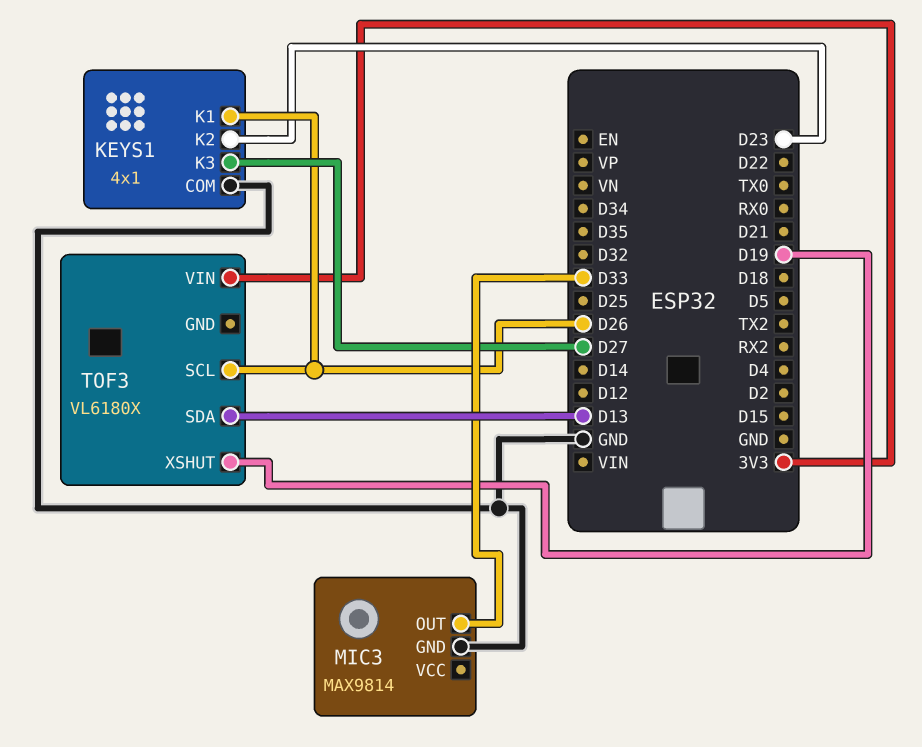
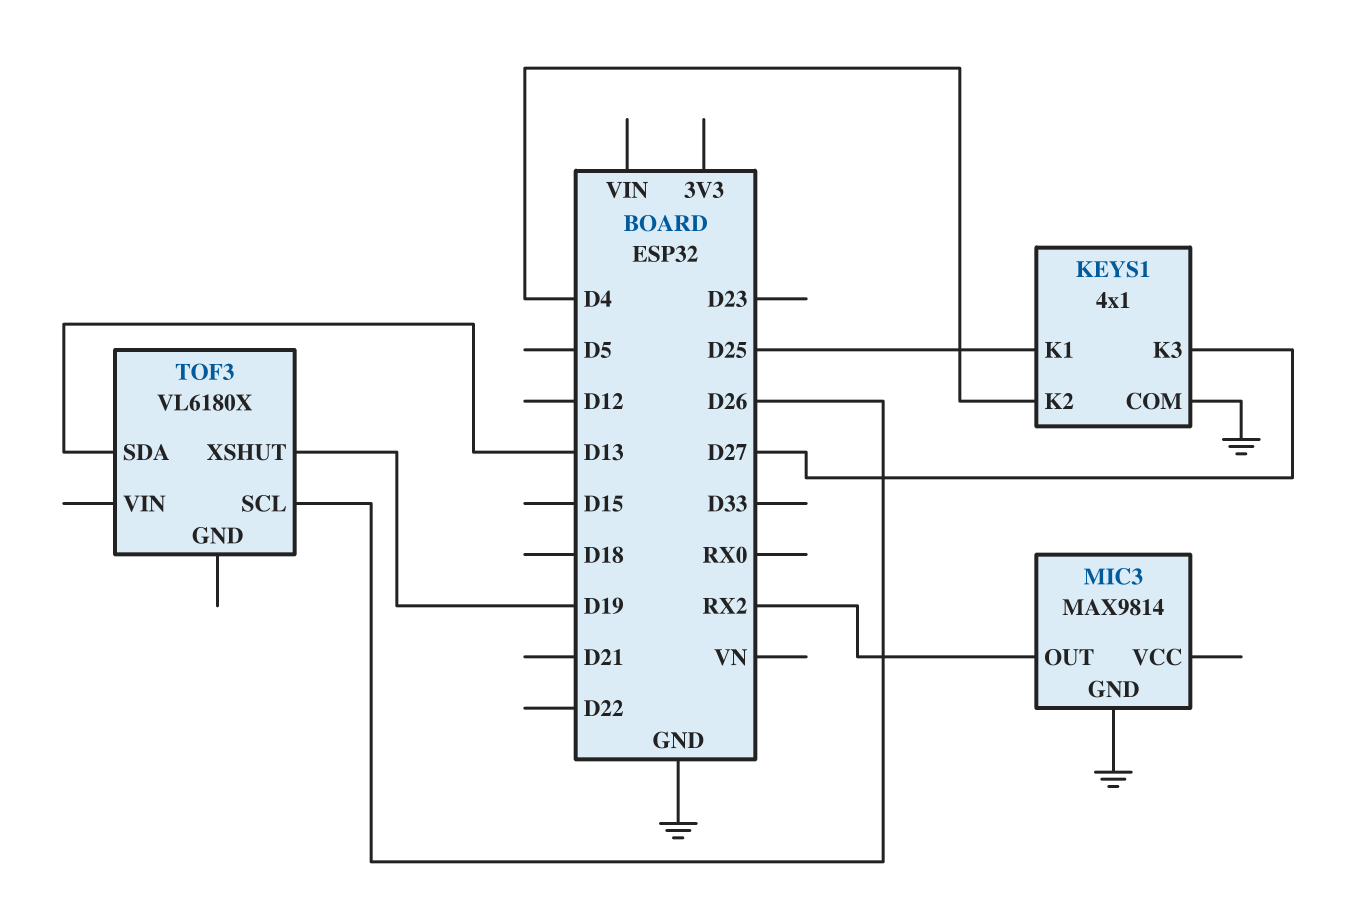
KEYS1 pin K1: D26 -> D25
KEYS1 pin K2: D23 -> D4
MIC3 pin OUT: D33 -> RX2
TOF3 pin VIN: 3V3 -> none

